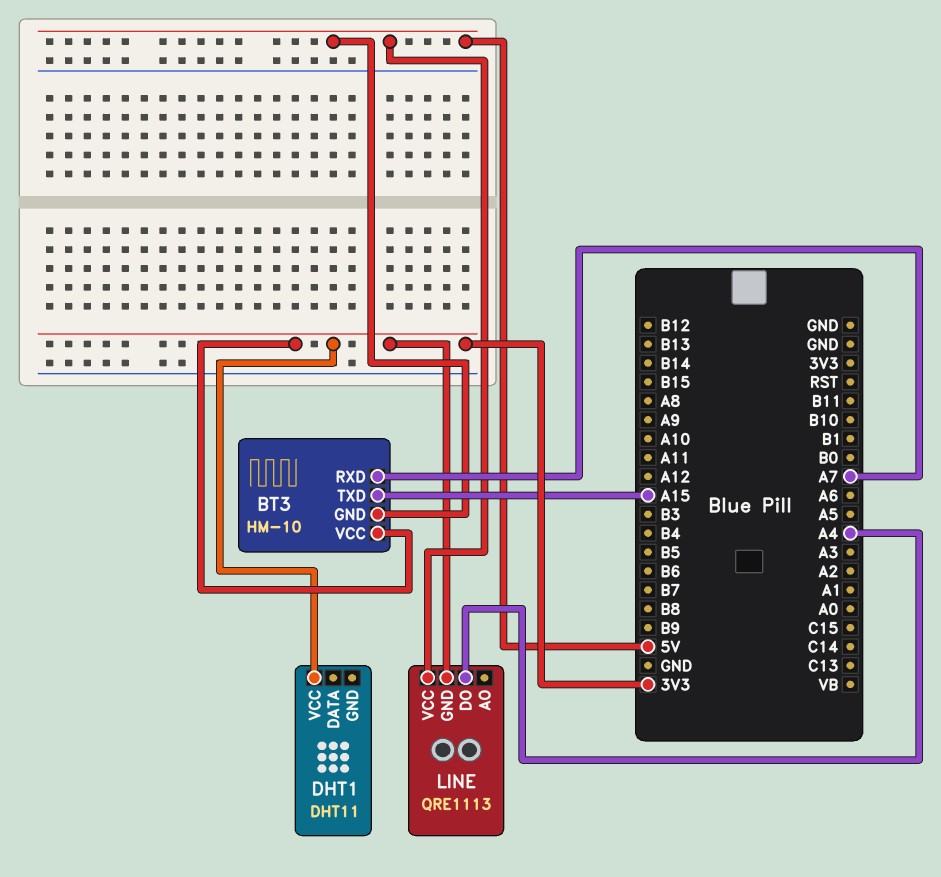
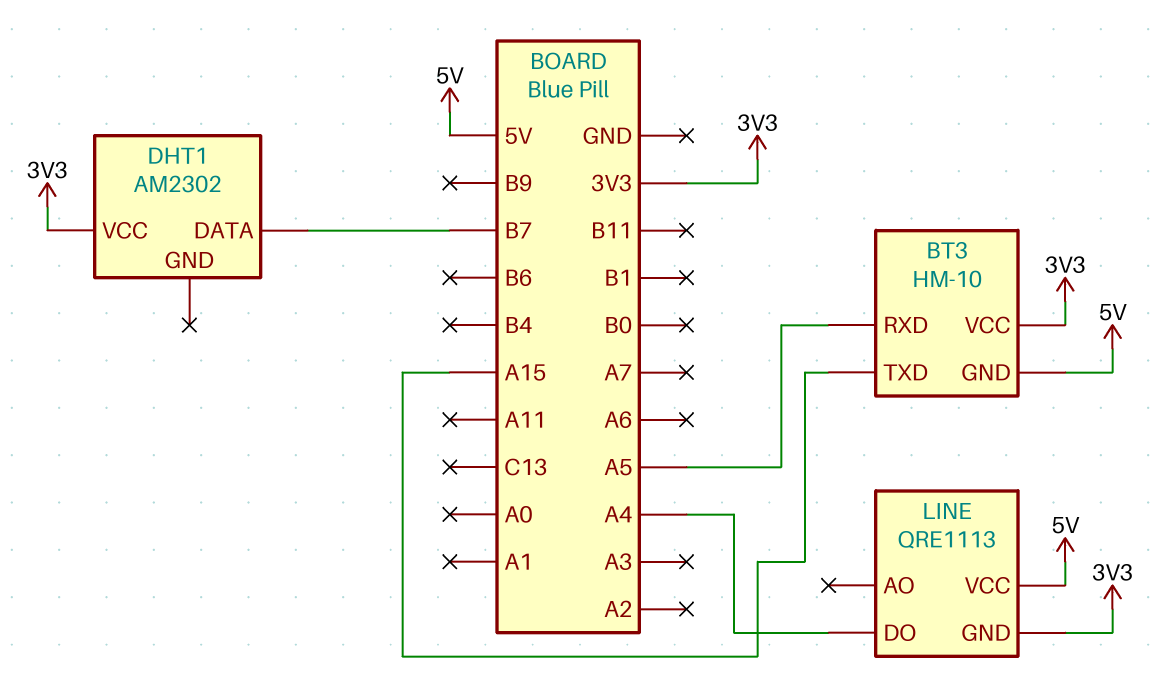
BT3 pin RXD: A7 -> A5
DHT1: DHT11 -> AM2302
DHT1 pin DATA: none -> B7

